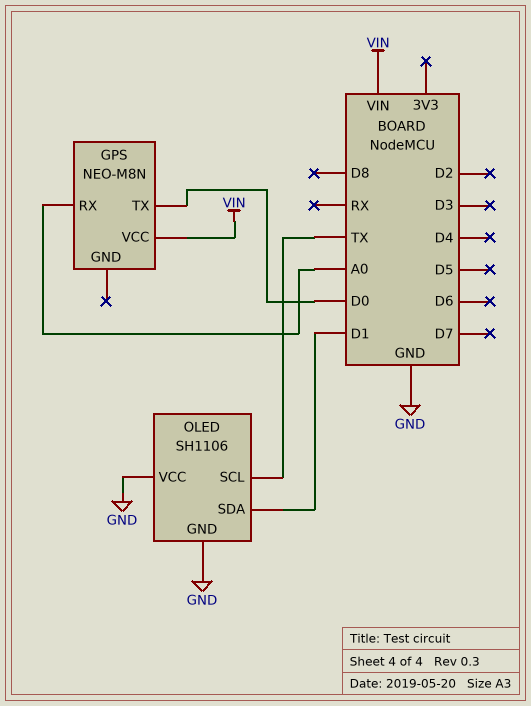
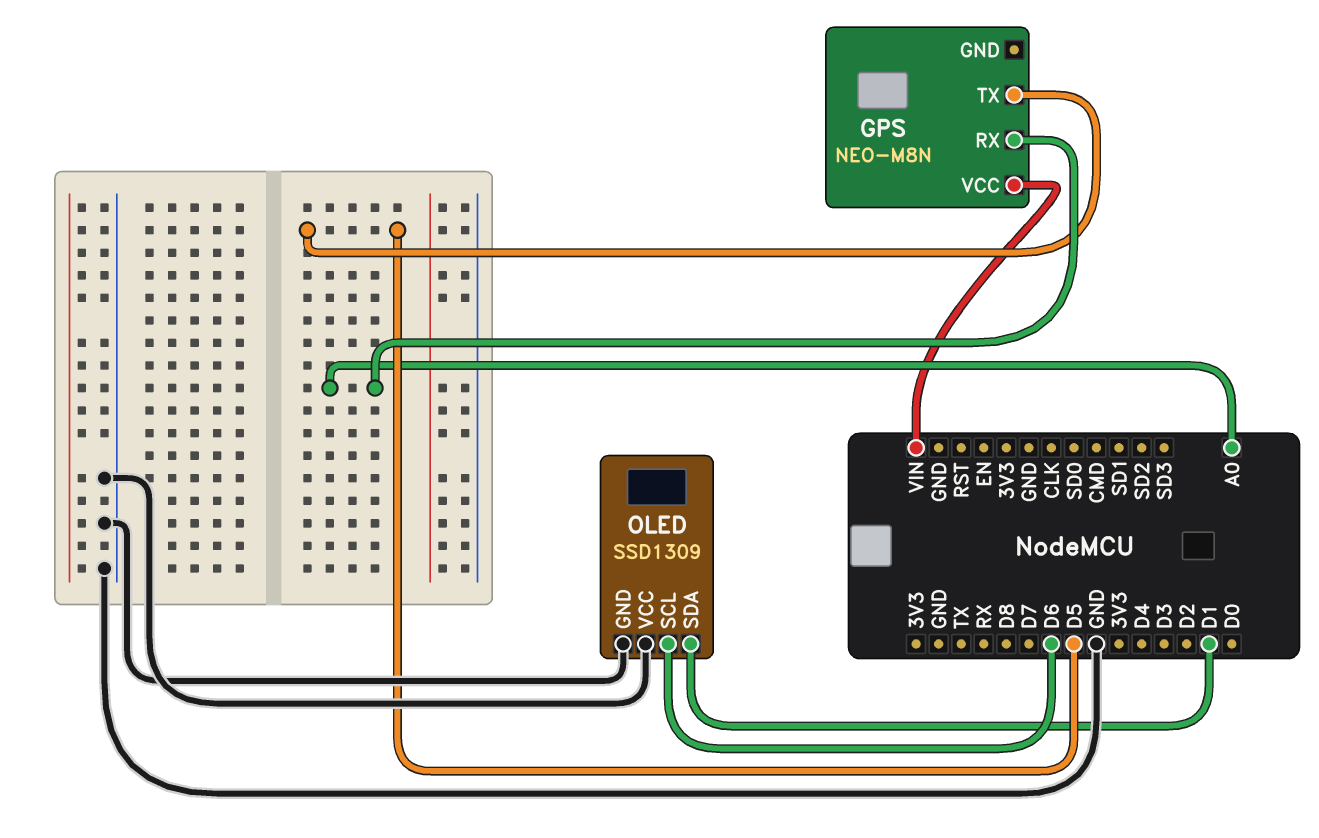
GPS pin TX: D0 -> D5
OLED: SH1106 -> SSD1309
OLED pin SCL: TX -> D6

